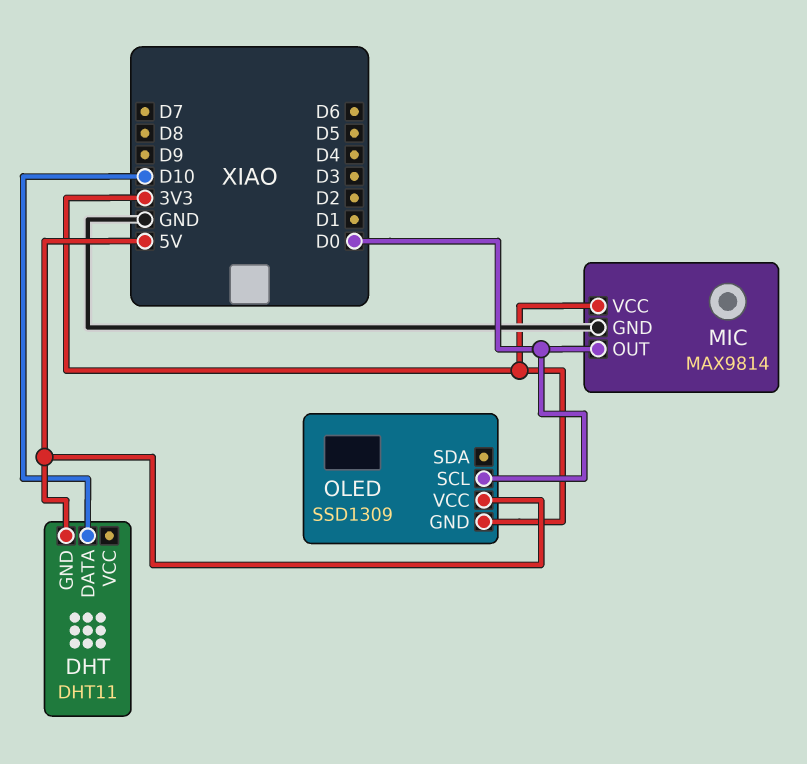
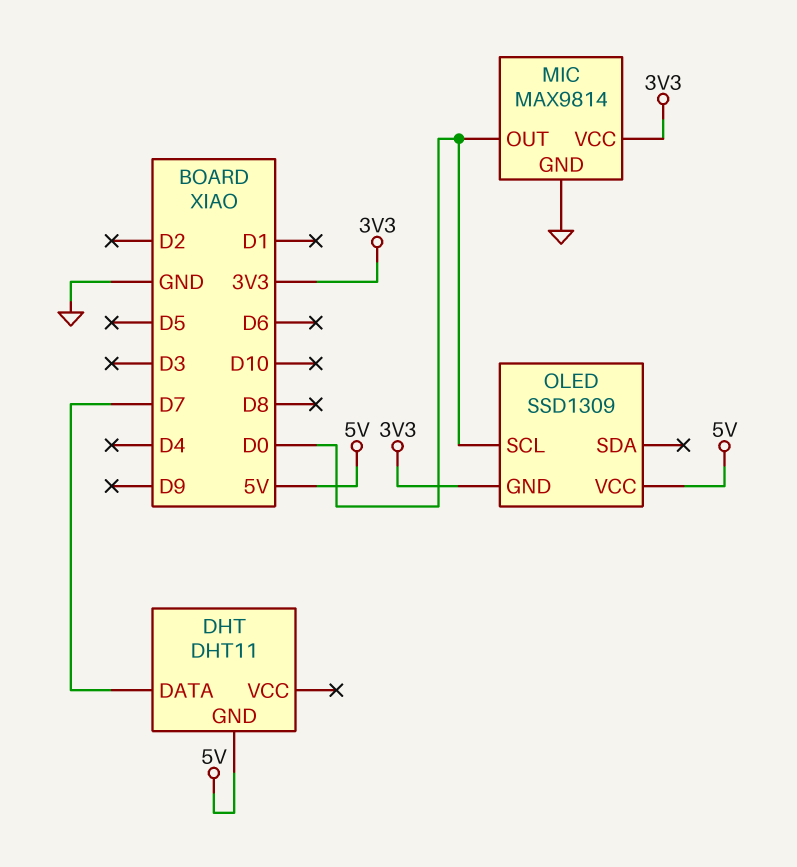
DHT pin DATA: D10 -> D7

